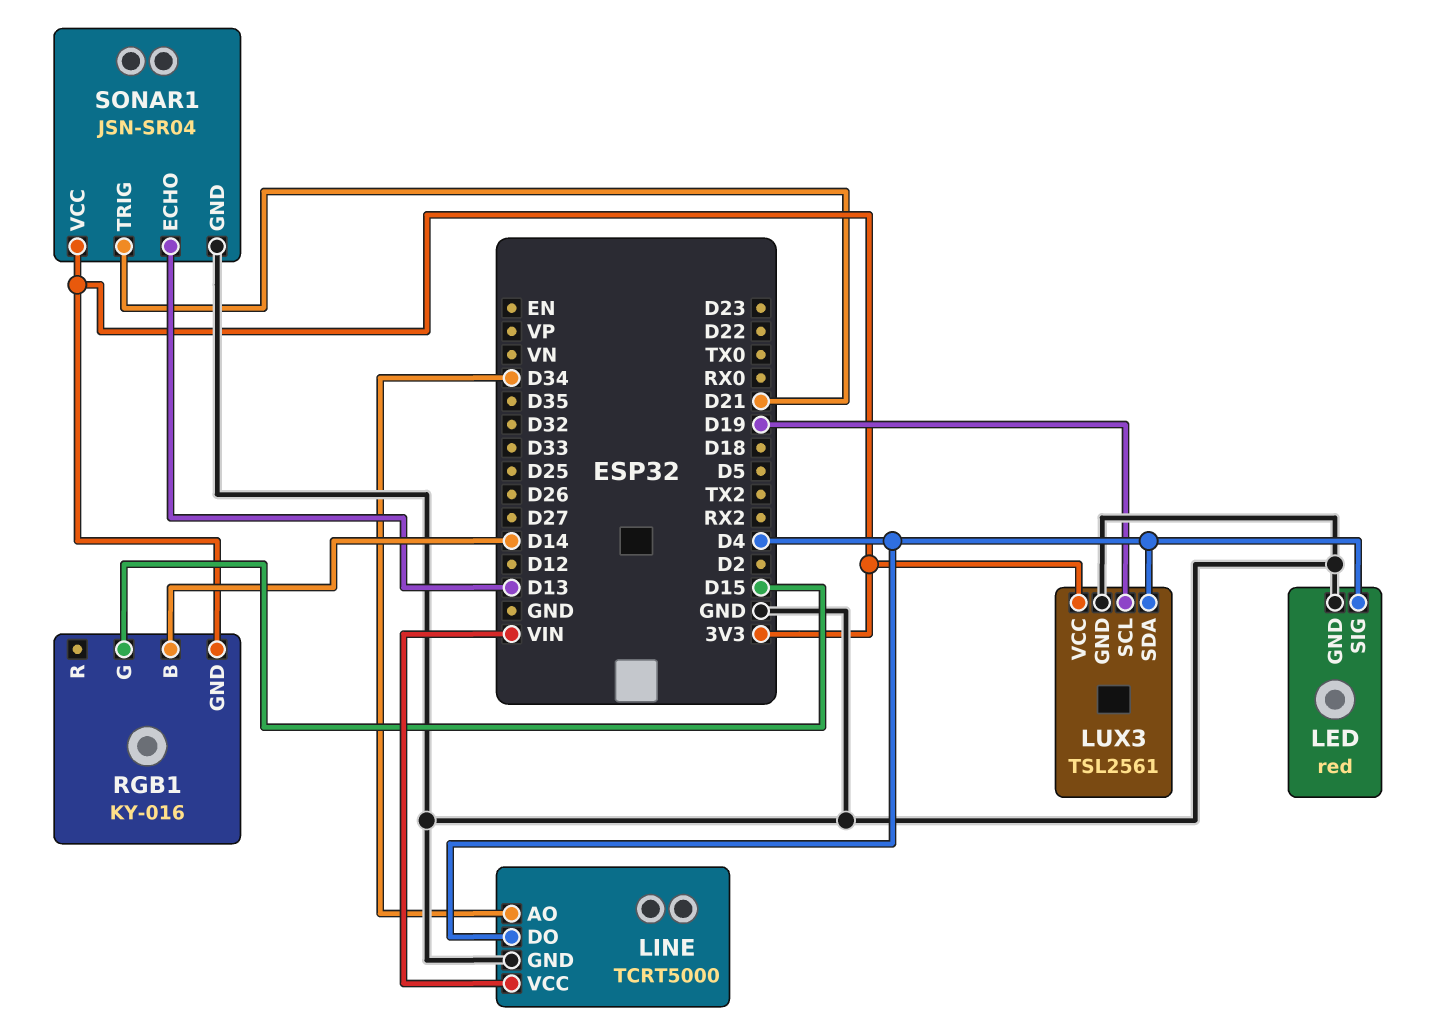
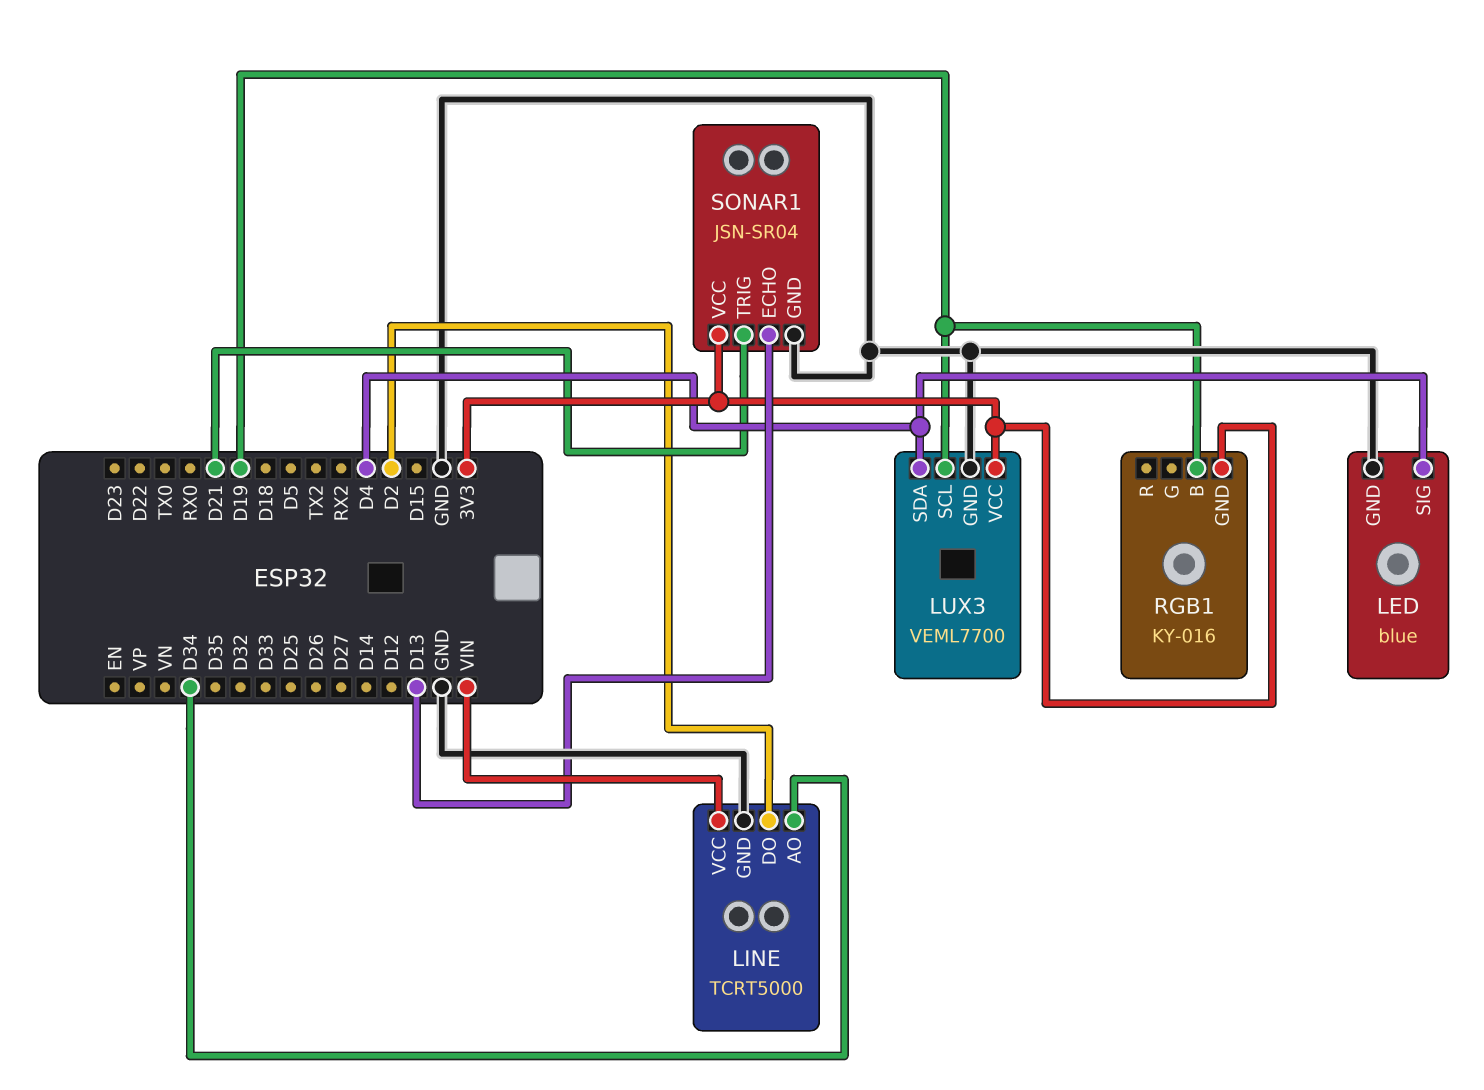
LED: red -> blue
LINE pin DO: D4 -> D2
LUX3: TSL2561 -> VEML7700
RGB1 pin B: D14 -> D19
RGB1 pin G: D15 -> none

